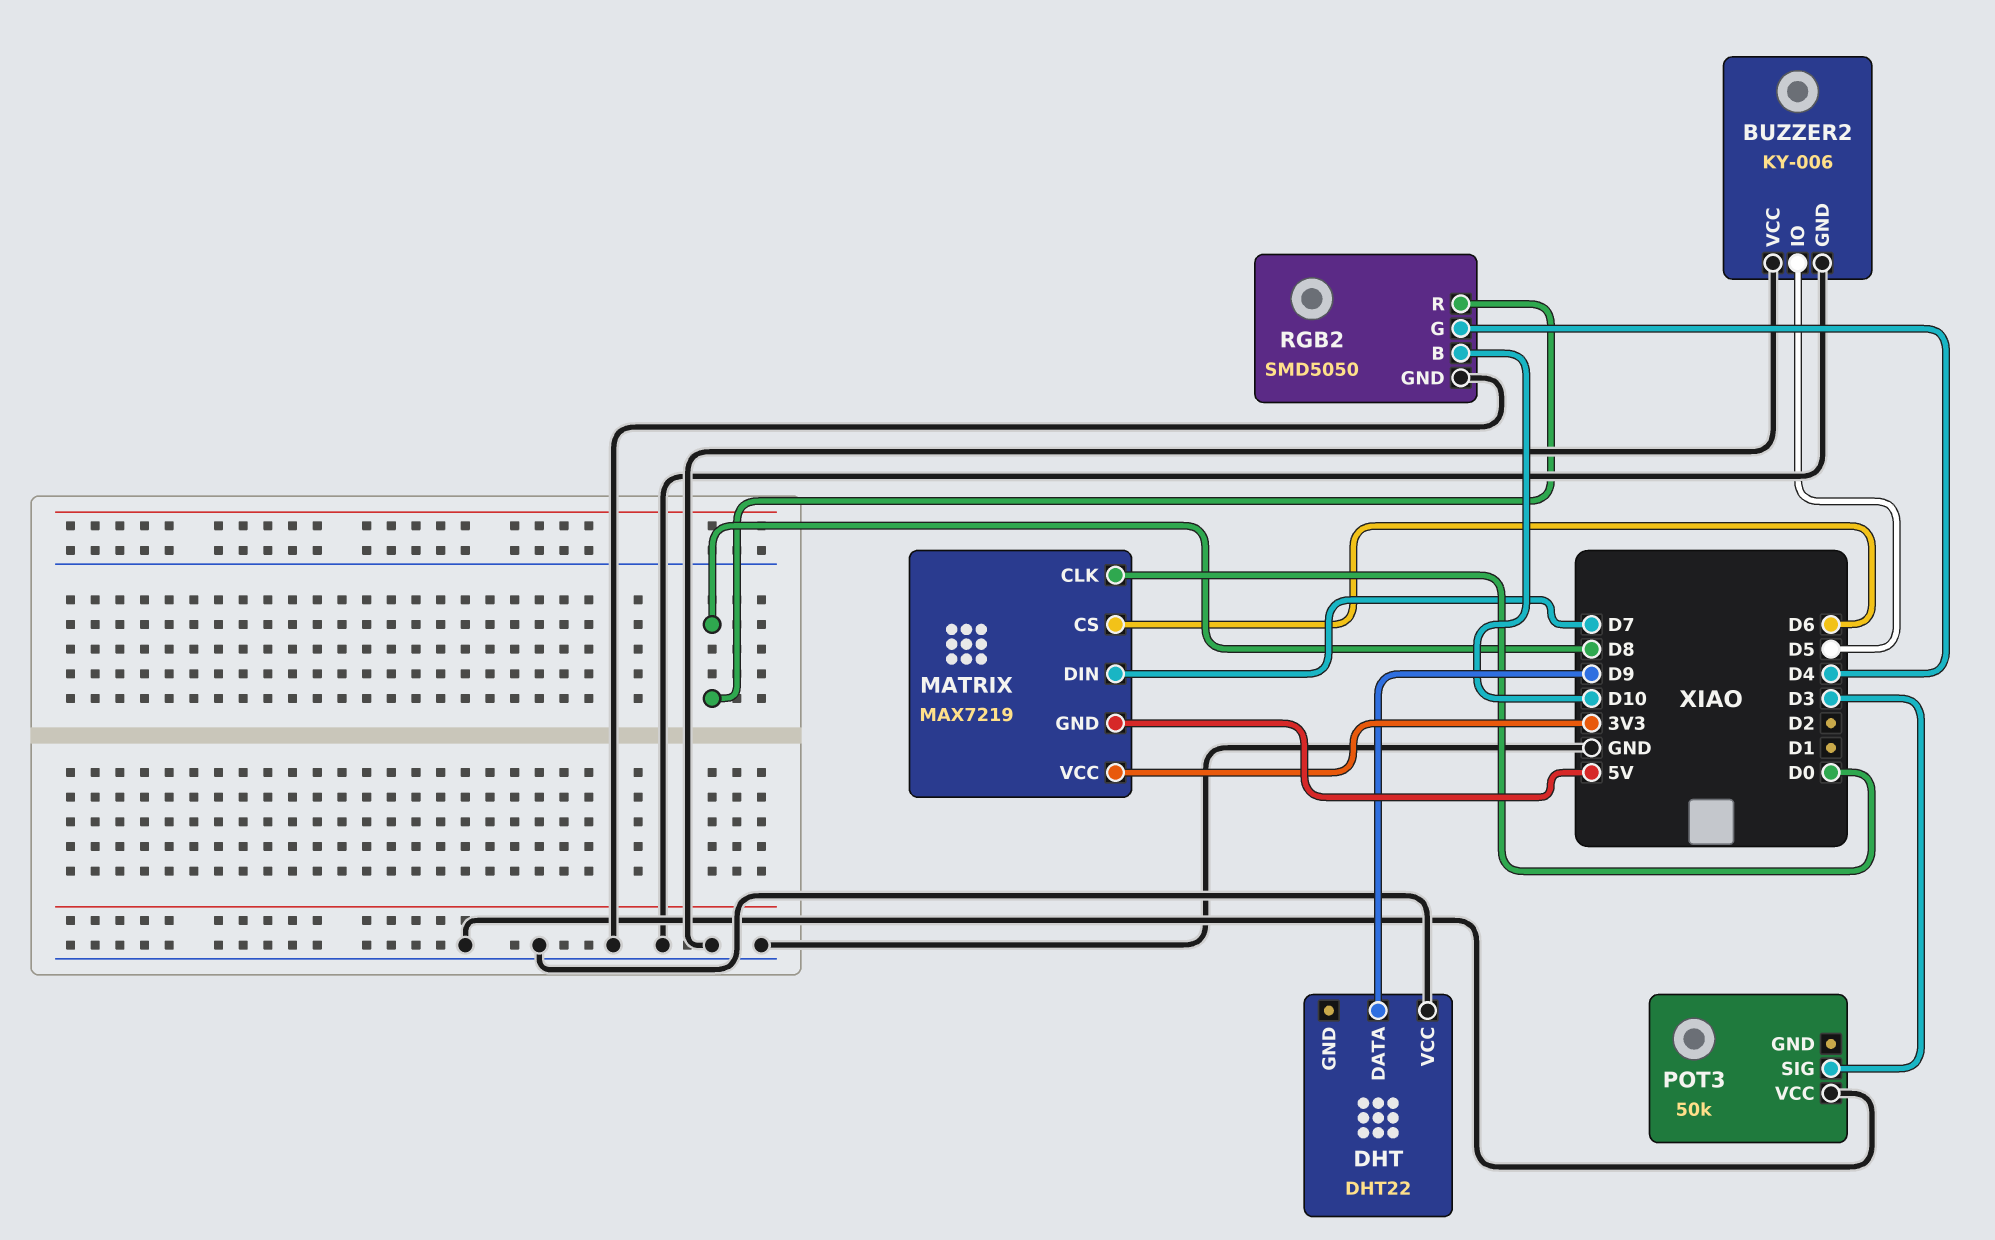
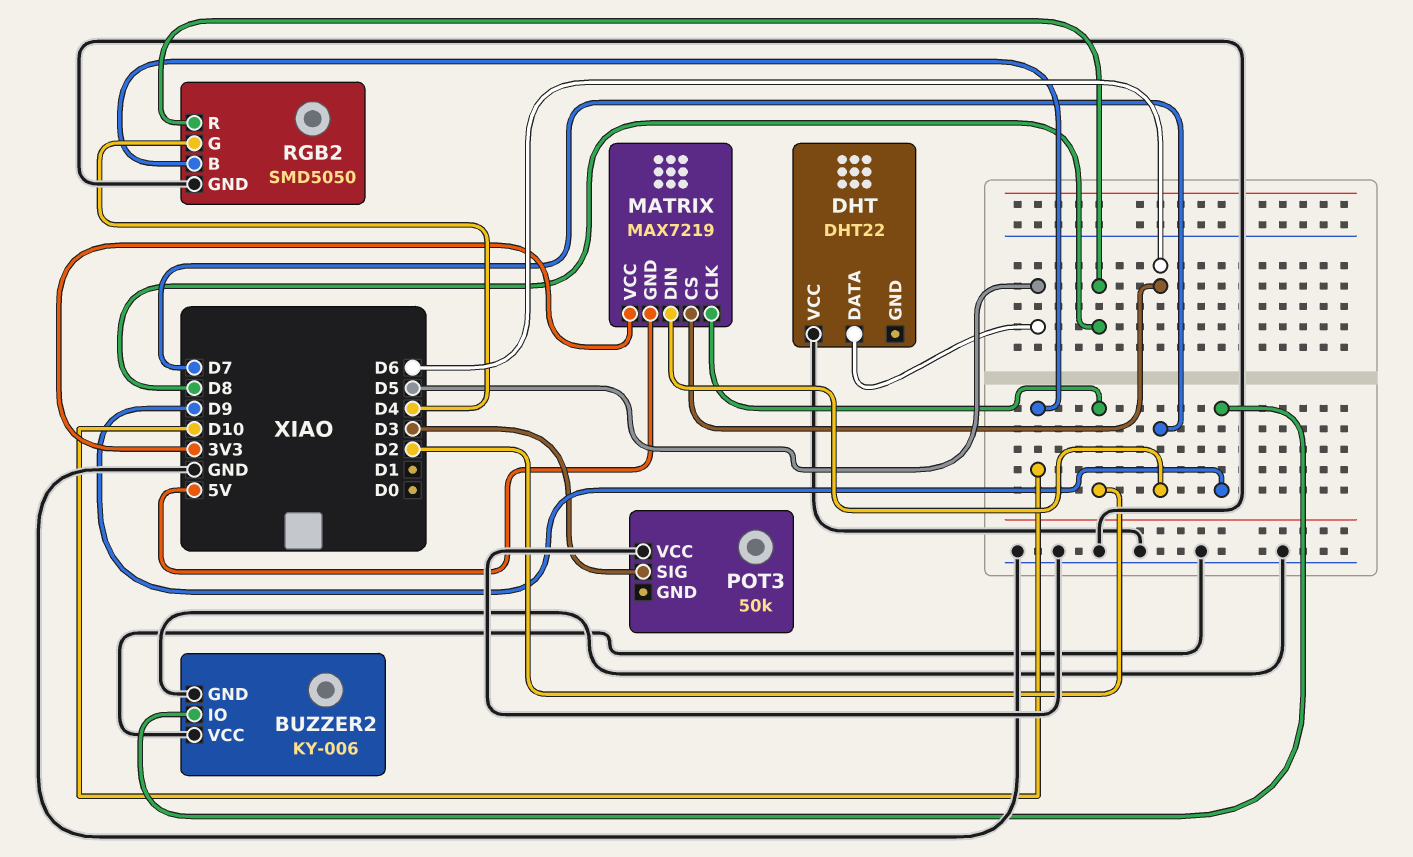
BUZZER2 pin IO: D5 -> D9
DHT pin DATA: D9 -> D5
MATRIX pin CLK: D0 -> D2

